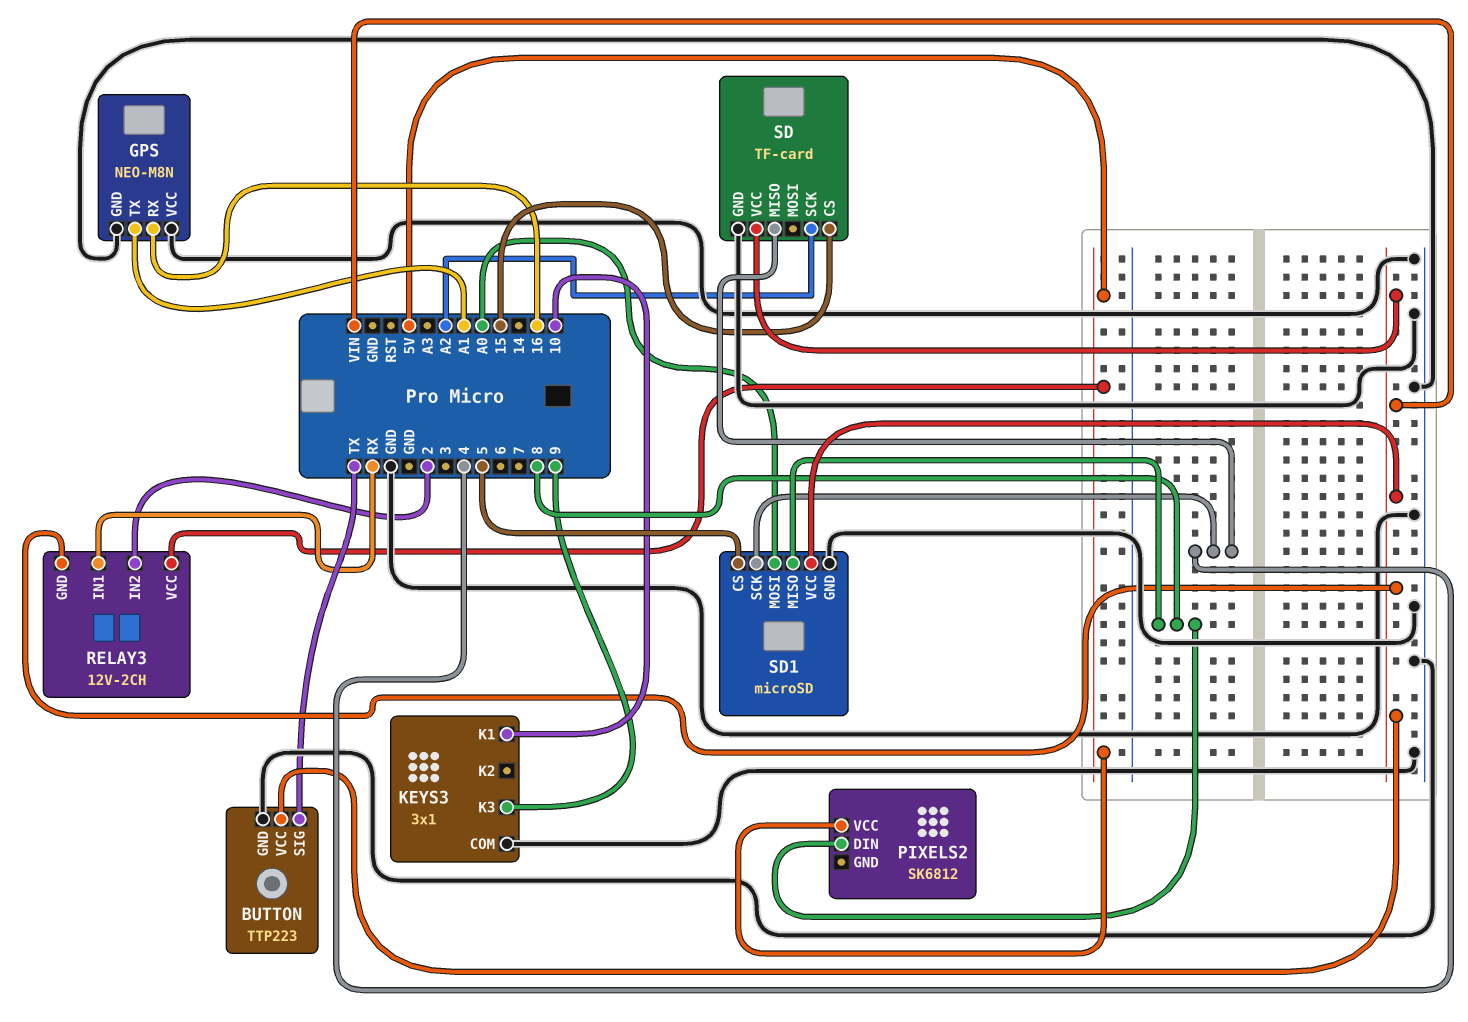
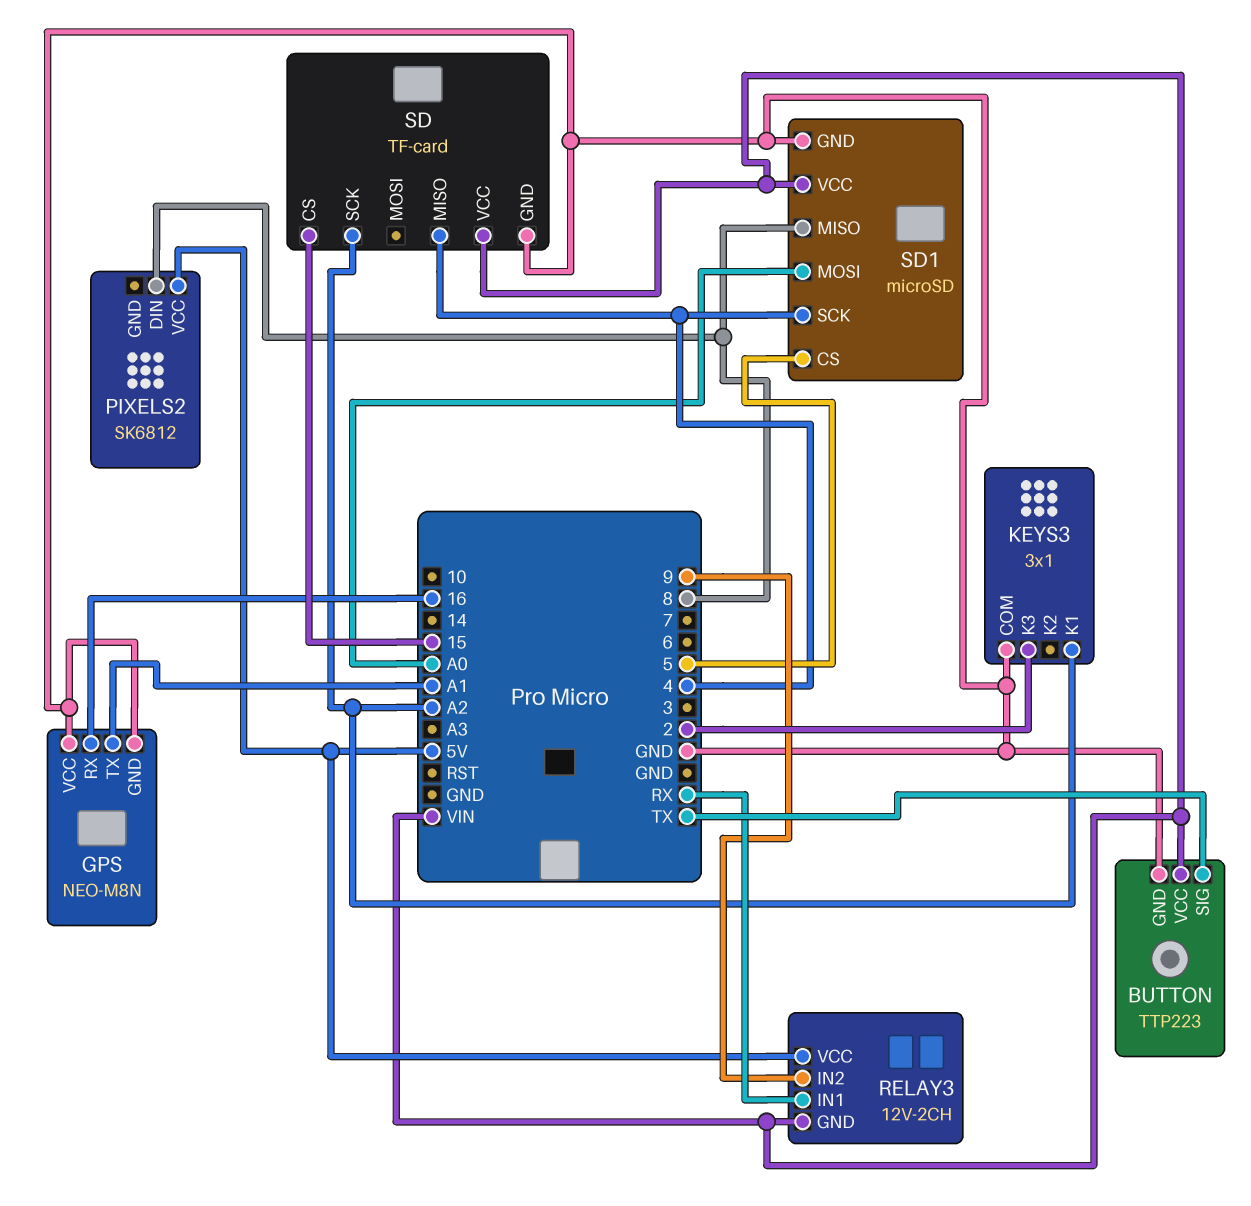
KEYS3 pin K1: 10 -> A2
KEYS3 pin K3: 9 -> 2
RELAY3 pin IN2: 2 -> 9

